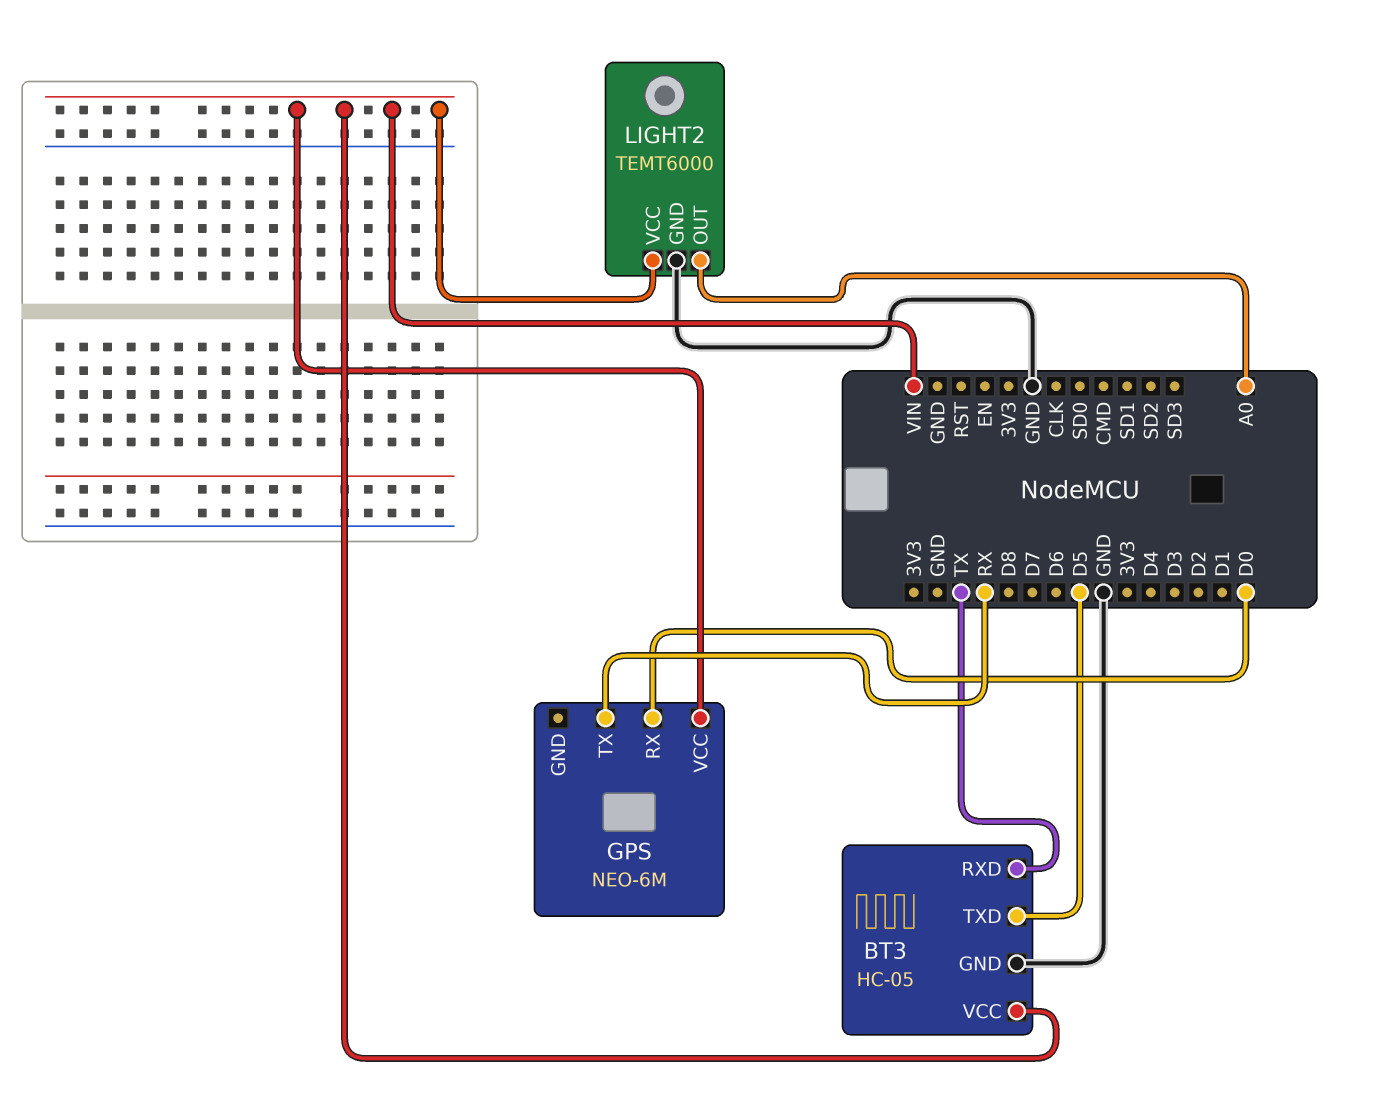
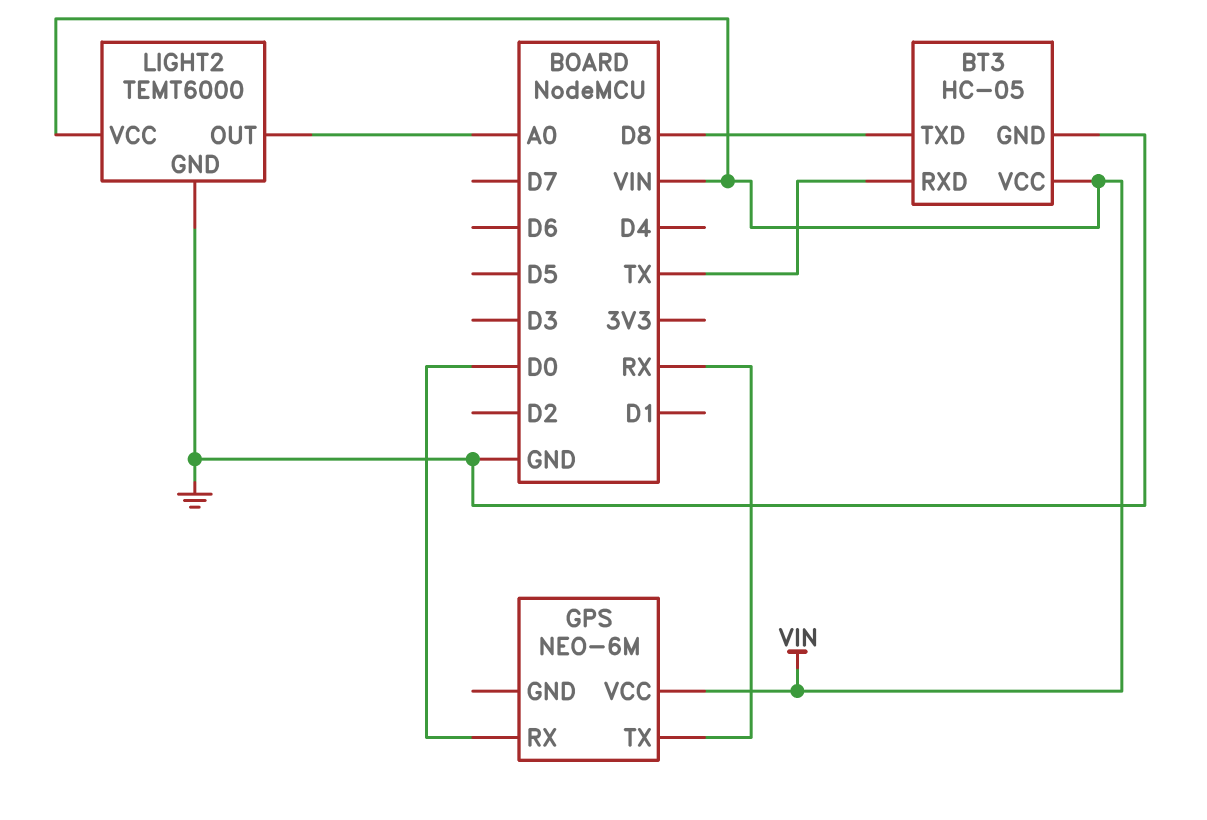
BT3 pin TXD: D5 -> D8

